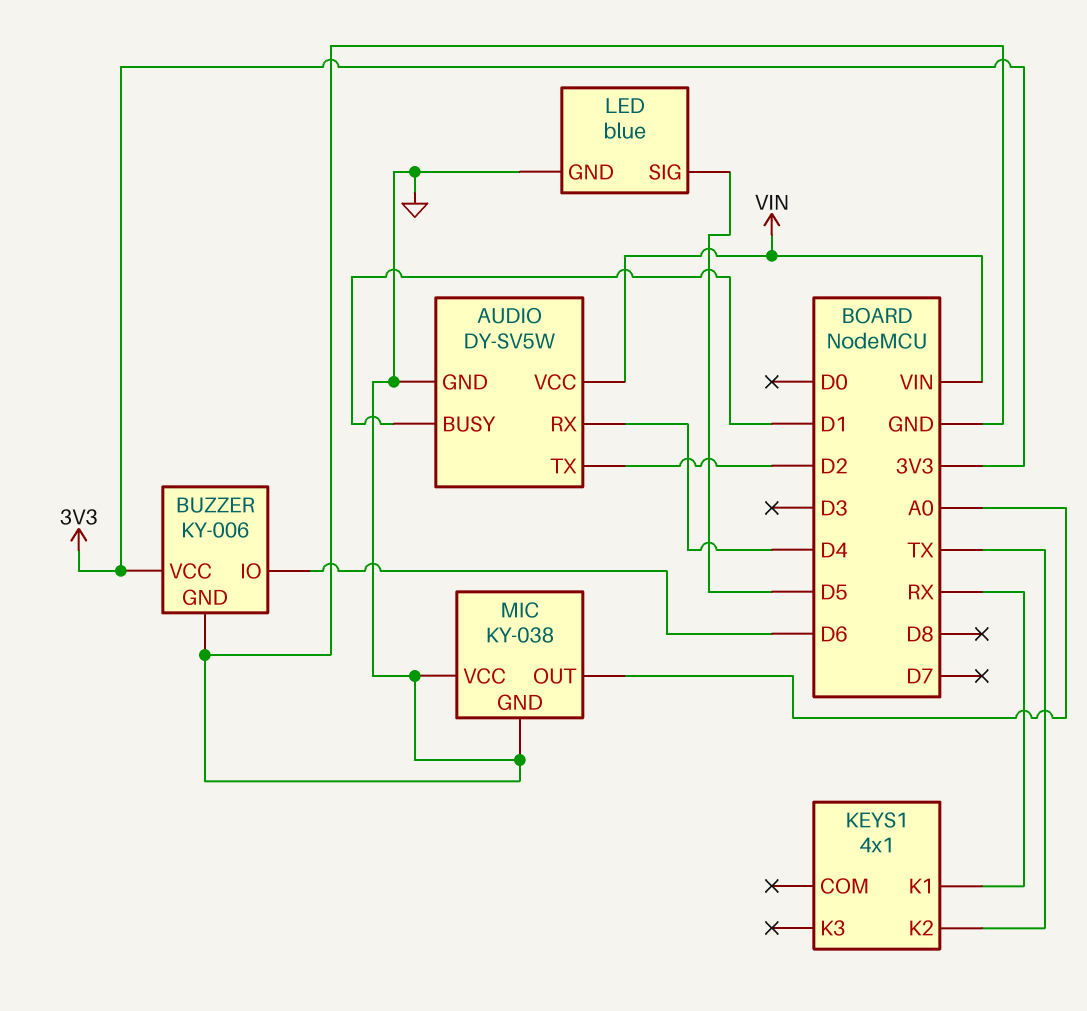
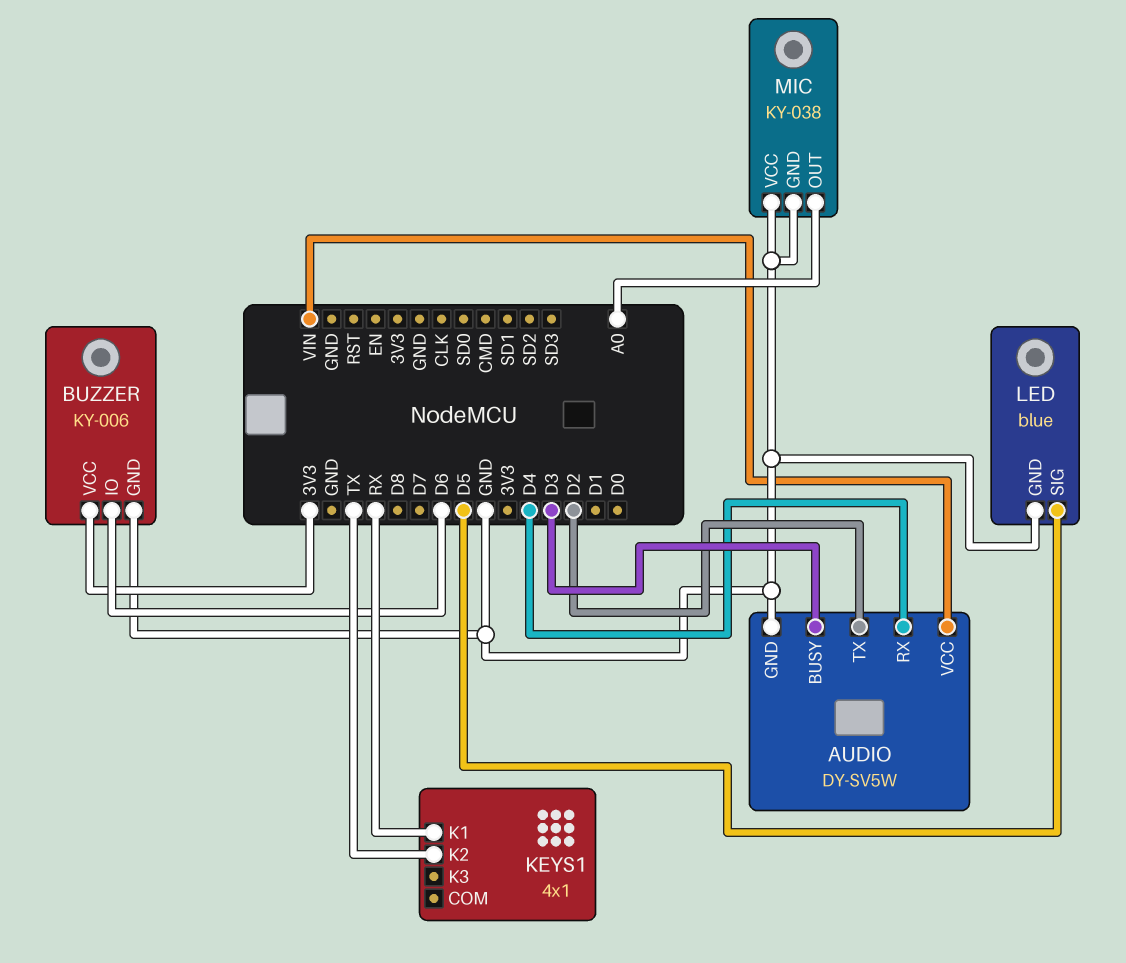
AUDIO pin BUSY: D1 -> D3

